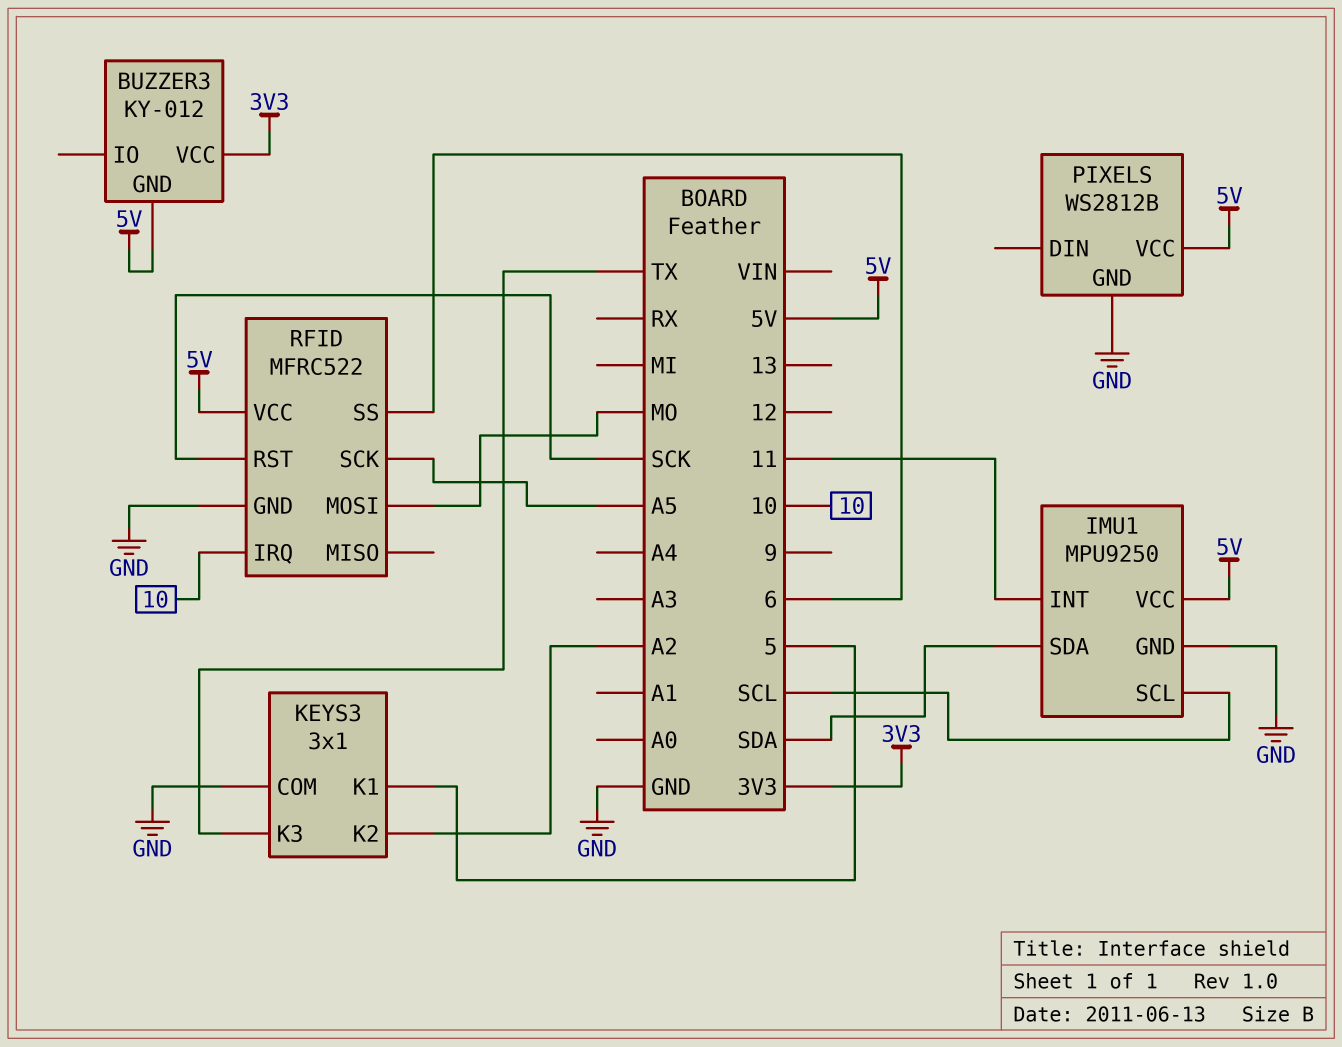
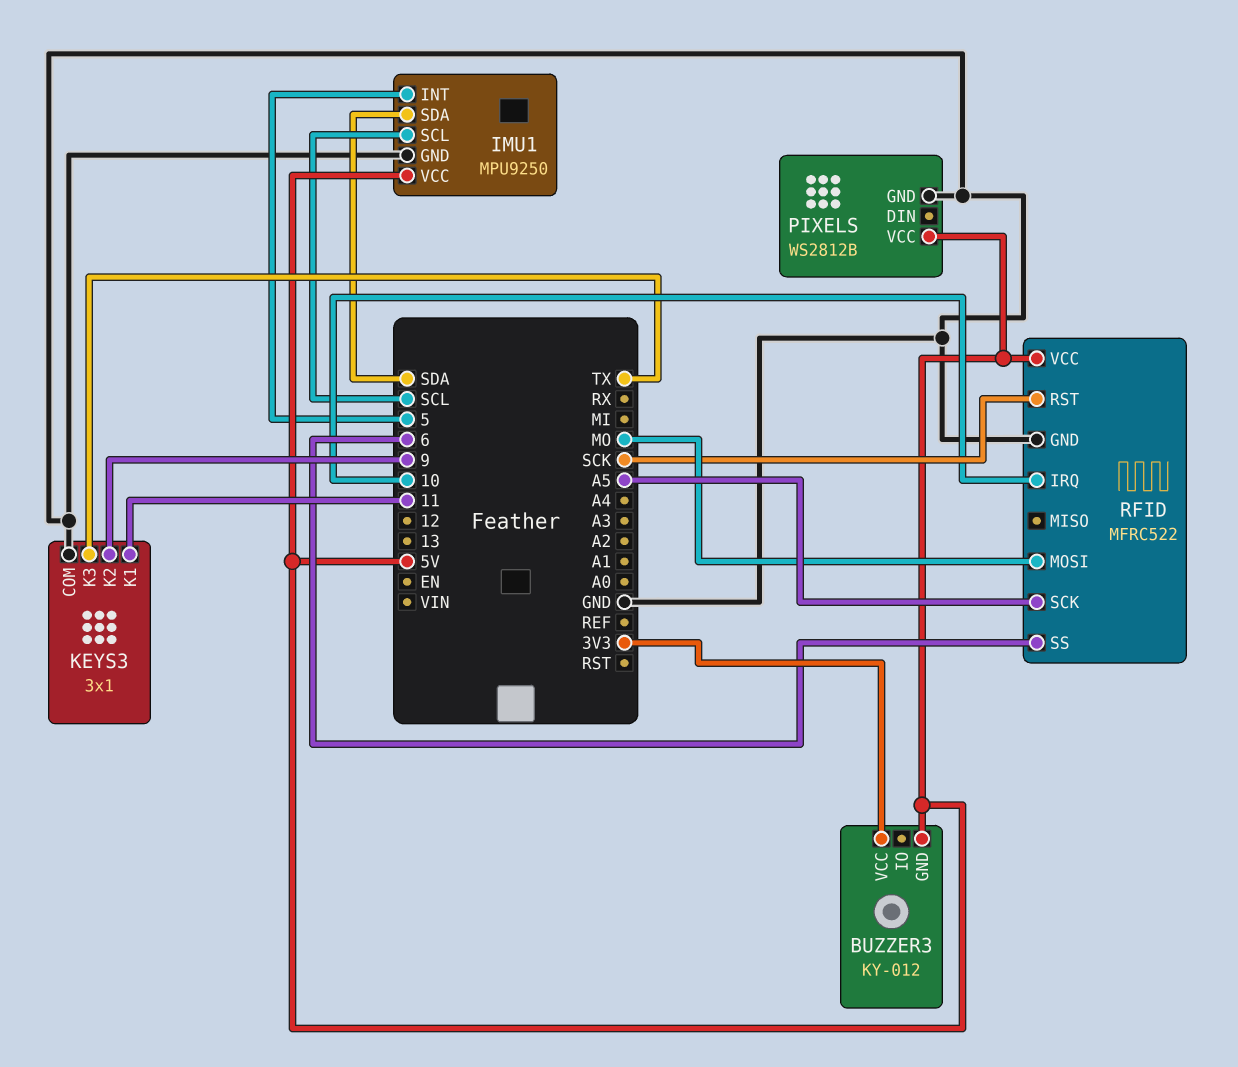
IMU1 pin INT: 11 -> 5
KEYS3 pin K1: 5 -> 11
KEYS3 pin K2: A2 -> 9

